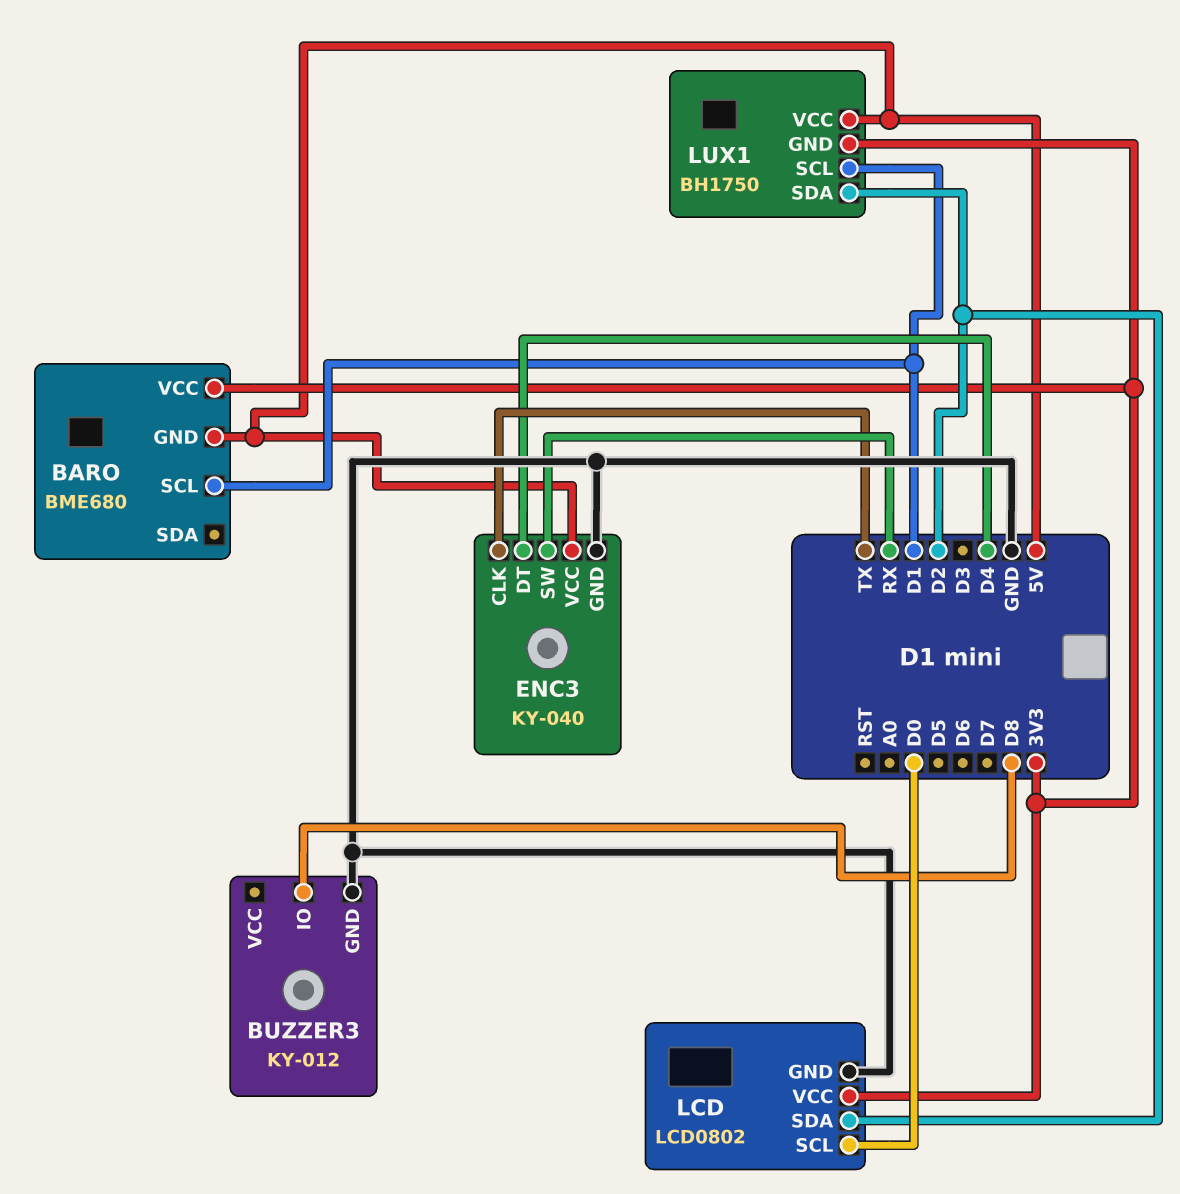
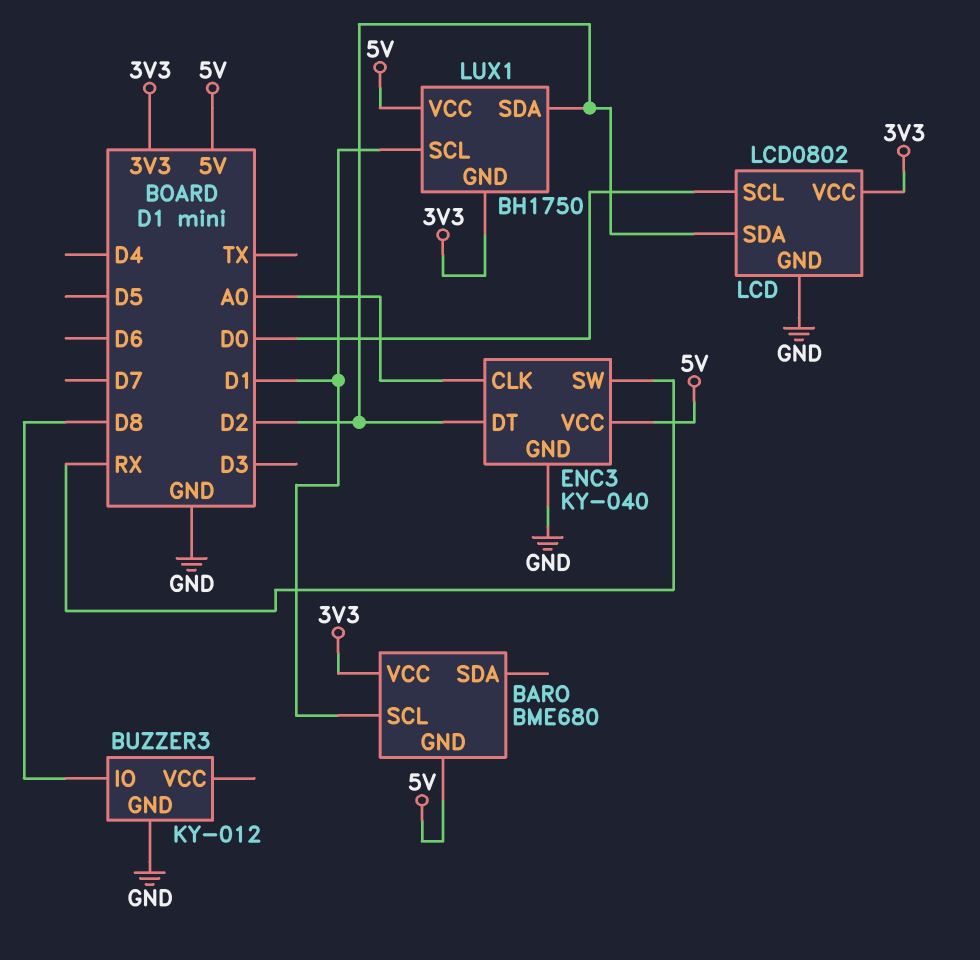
ENC3 pin CLK: TX -> A0
ENC3 pin DT: D4 -> D2

